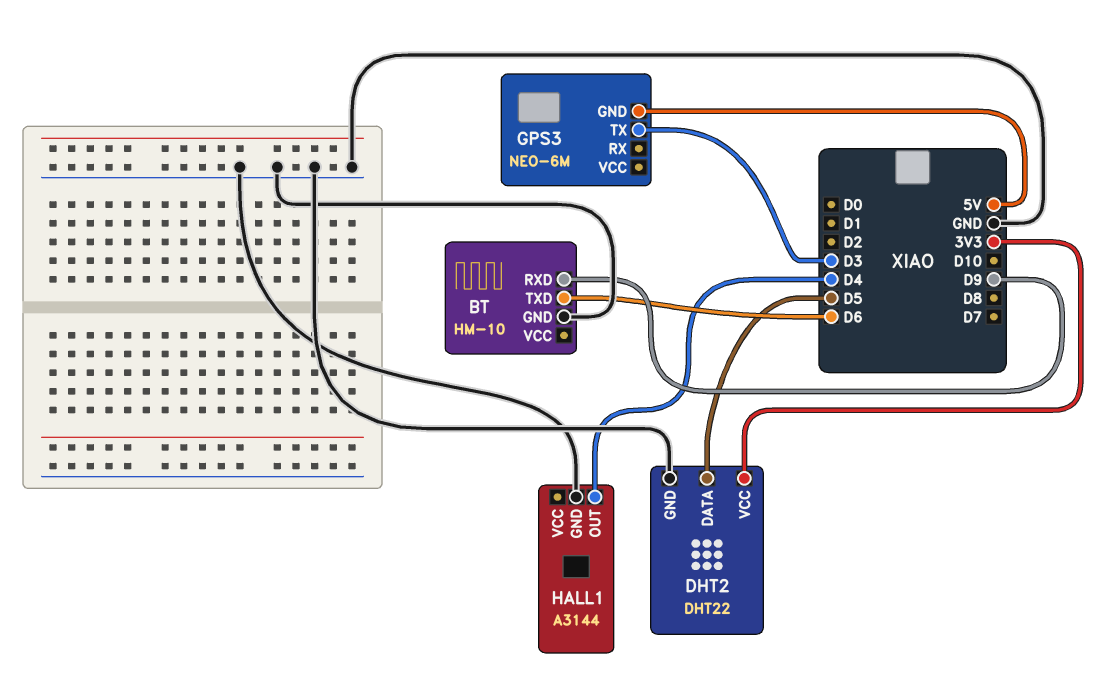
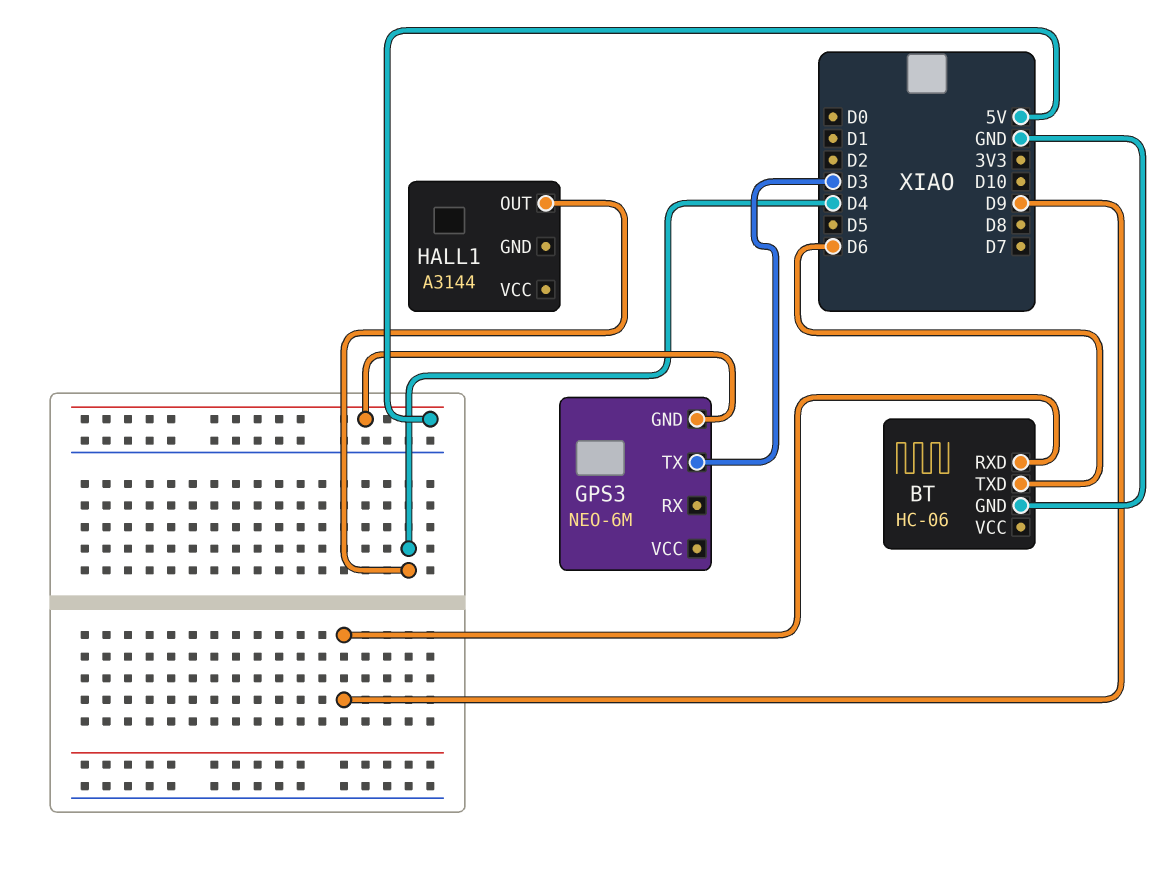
BT: HM-10 -> HC-06
DHT2: DHT22 -> none
DHT2 pin DATA: D5 -> none
DHT2 pin GND: GND -> none
DHT2 pin VCC: 3V3 -> none
HALL1 pin GND: GND -> none

